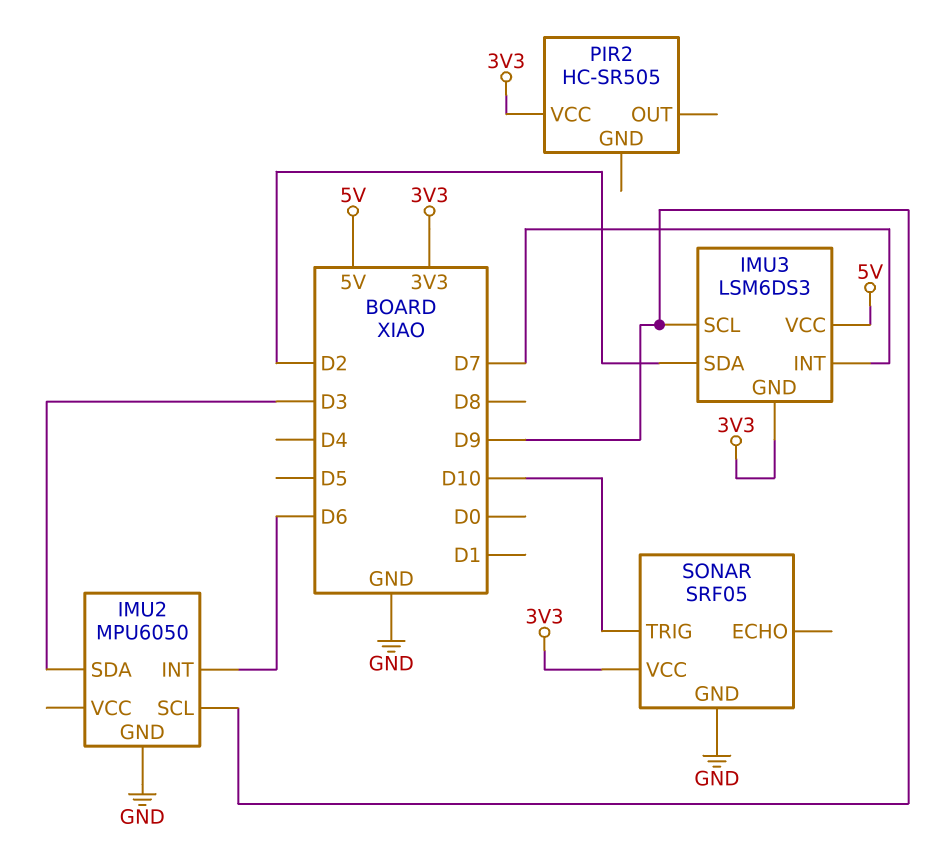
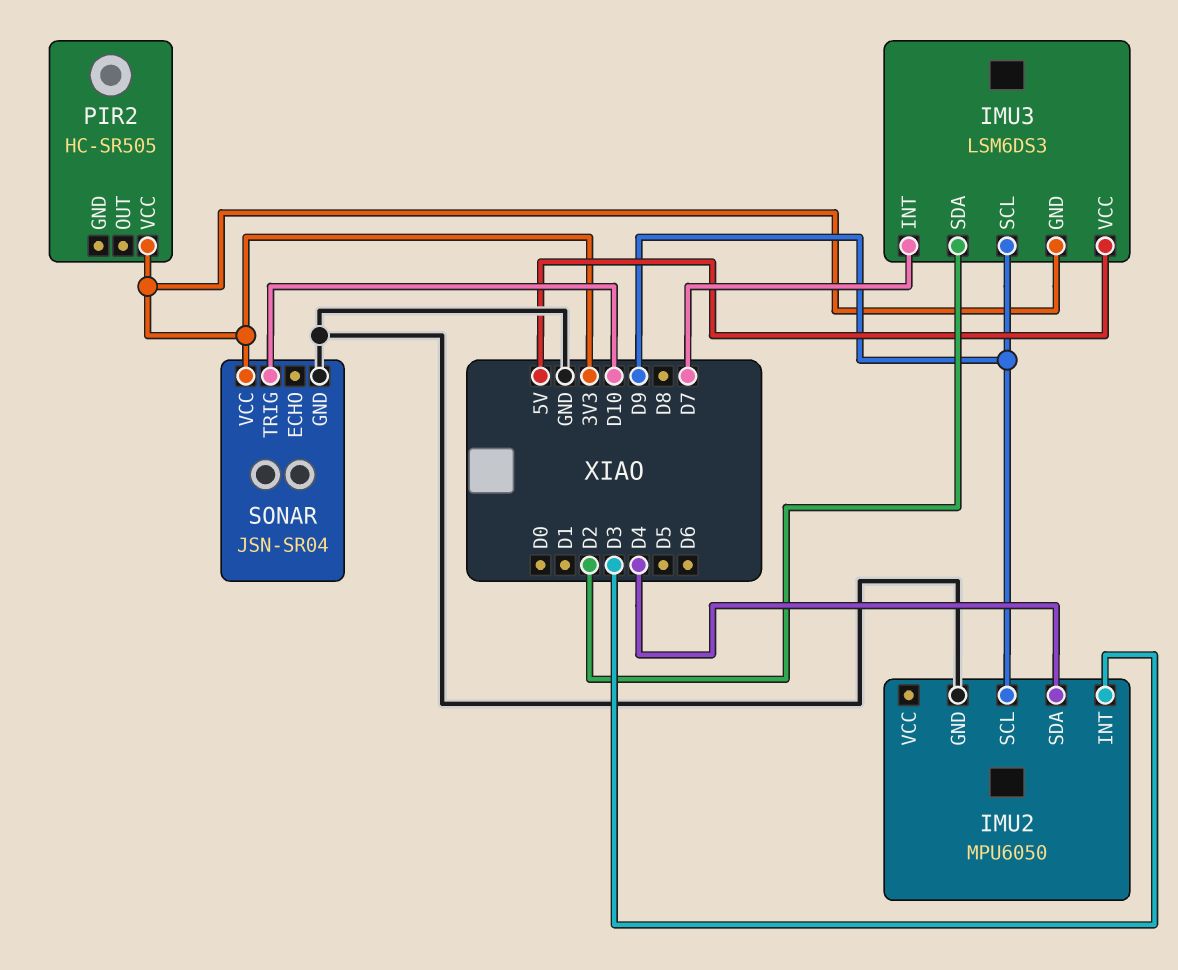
IMU2 pin INT: D6 -> D3
IMU2 pin SDA: D3 -> D4
SONAR: SRF05 -> JSN-SR04

